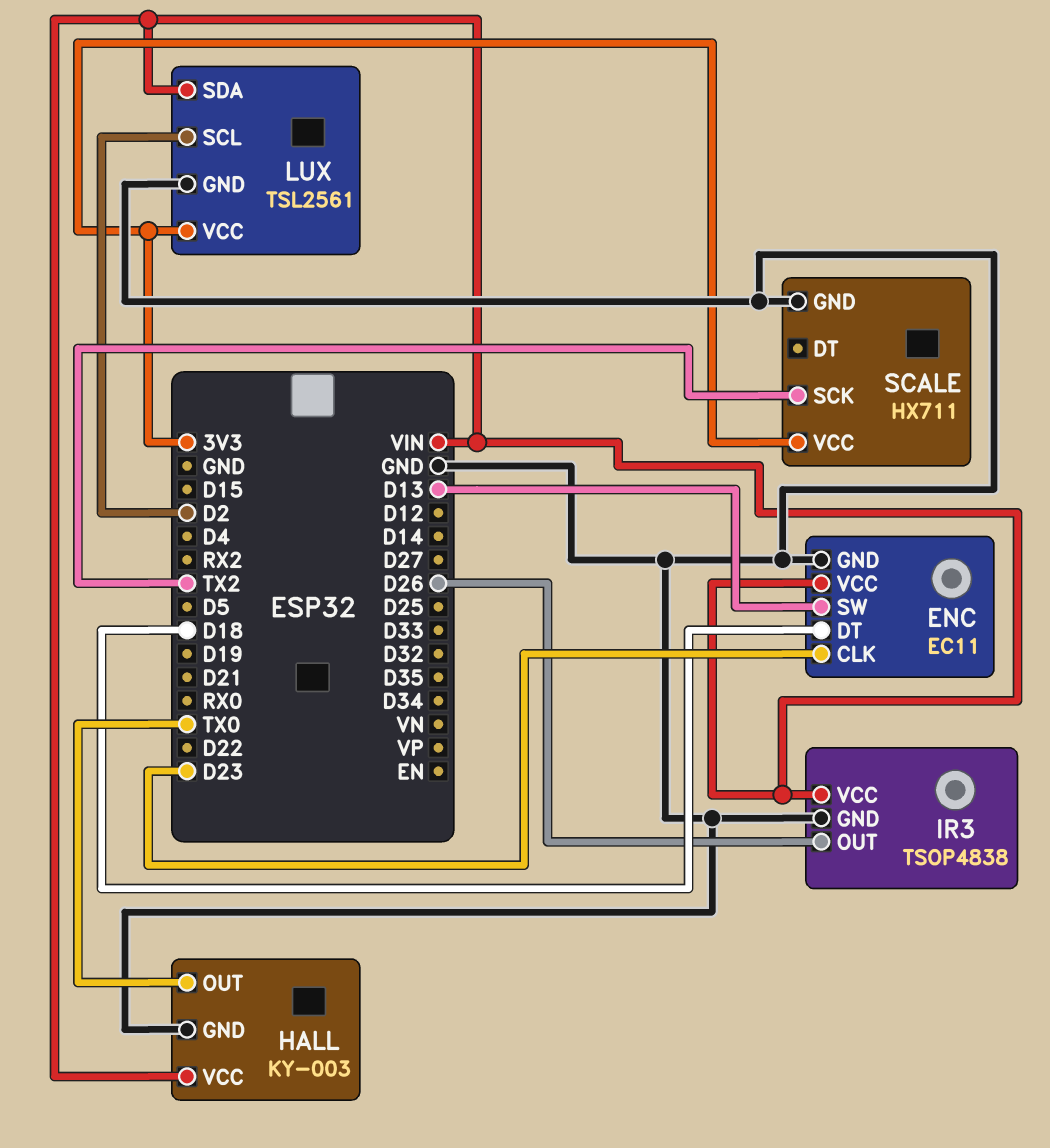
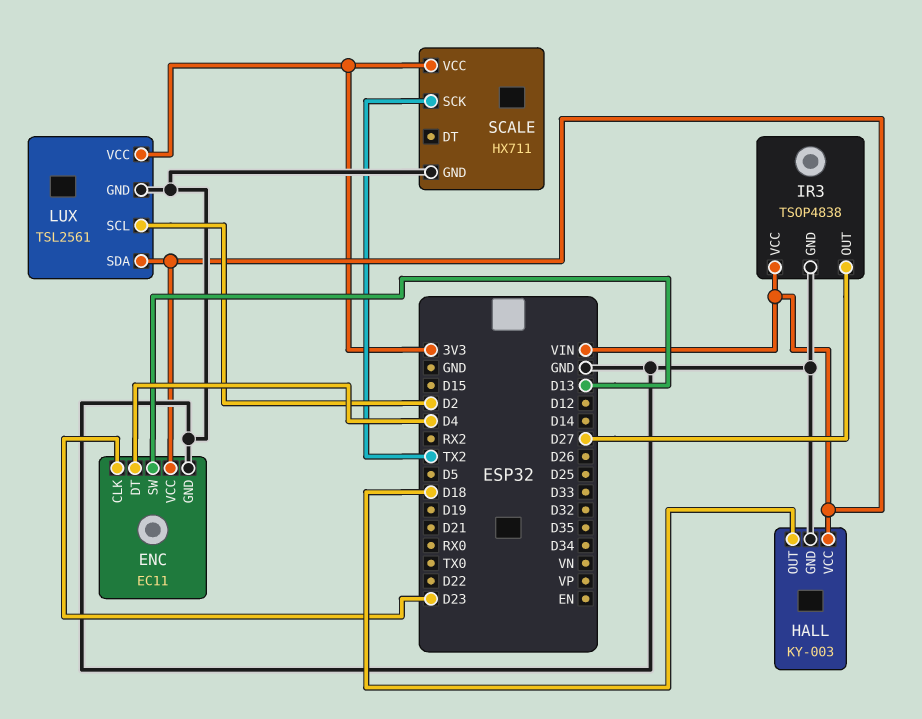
ENC pin DT: D18 -> D4
HALL pin OUT: TX0 -> D18
IR3 pin OUT: D26 -> D27

